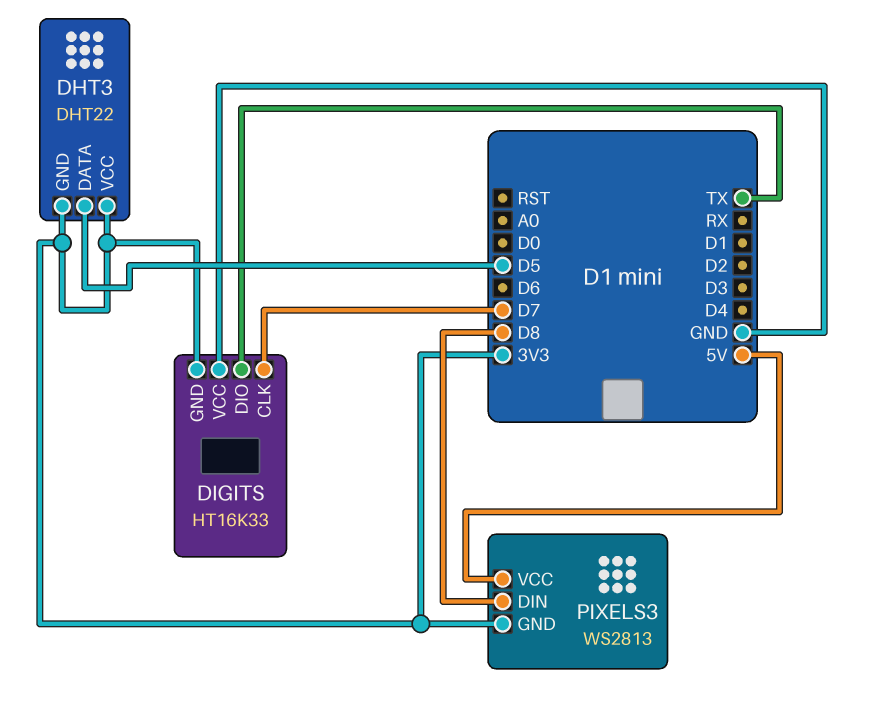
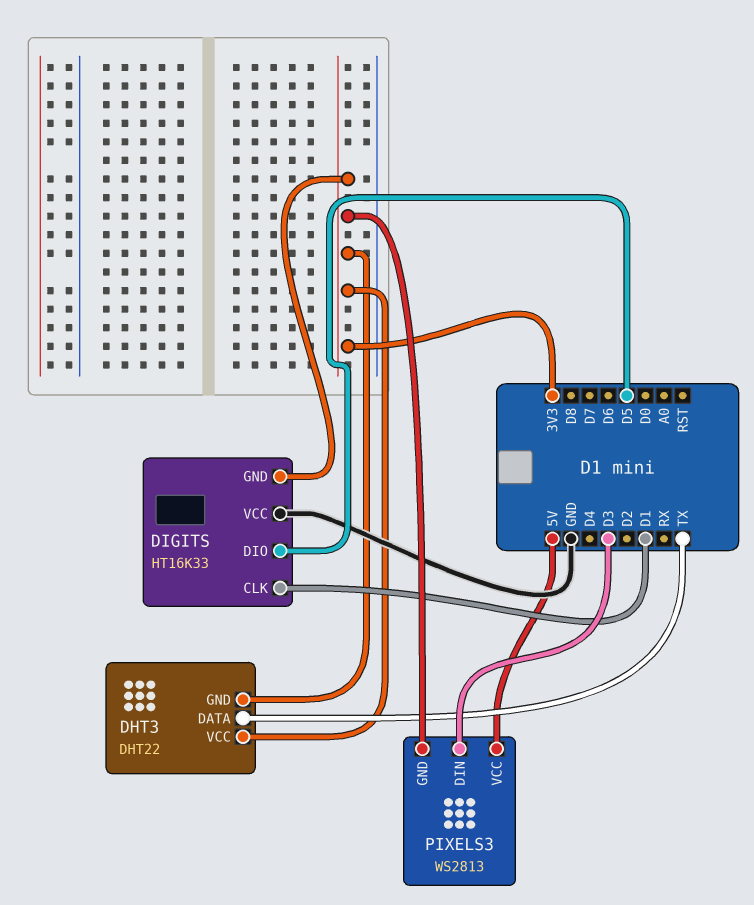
DHT3 pin DATA: D5 -> TX
DIGITS pin CLK: D7 -> D1
DIGITS pin DIO: TX -> D5
PIXELS3 pin DIN: D8 -> D3

